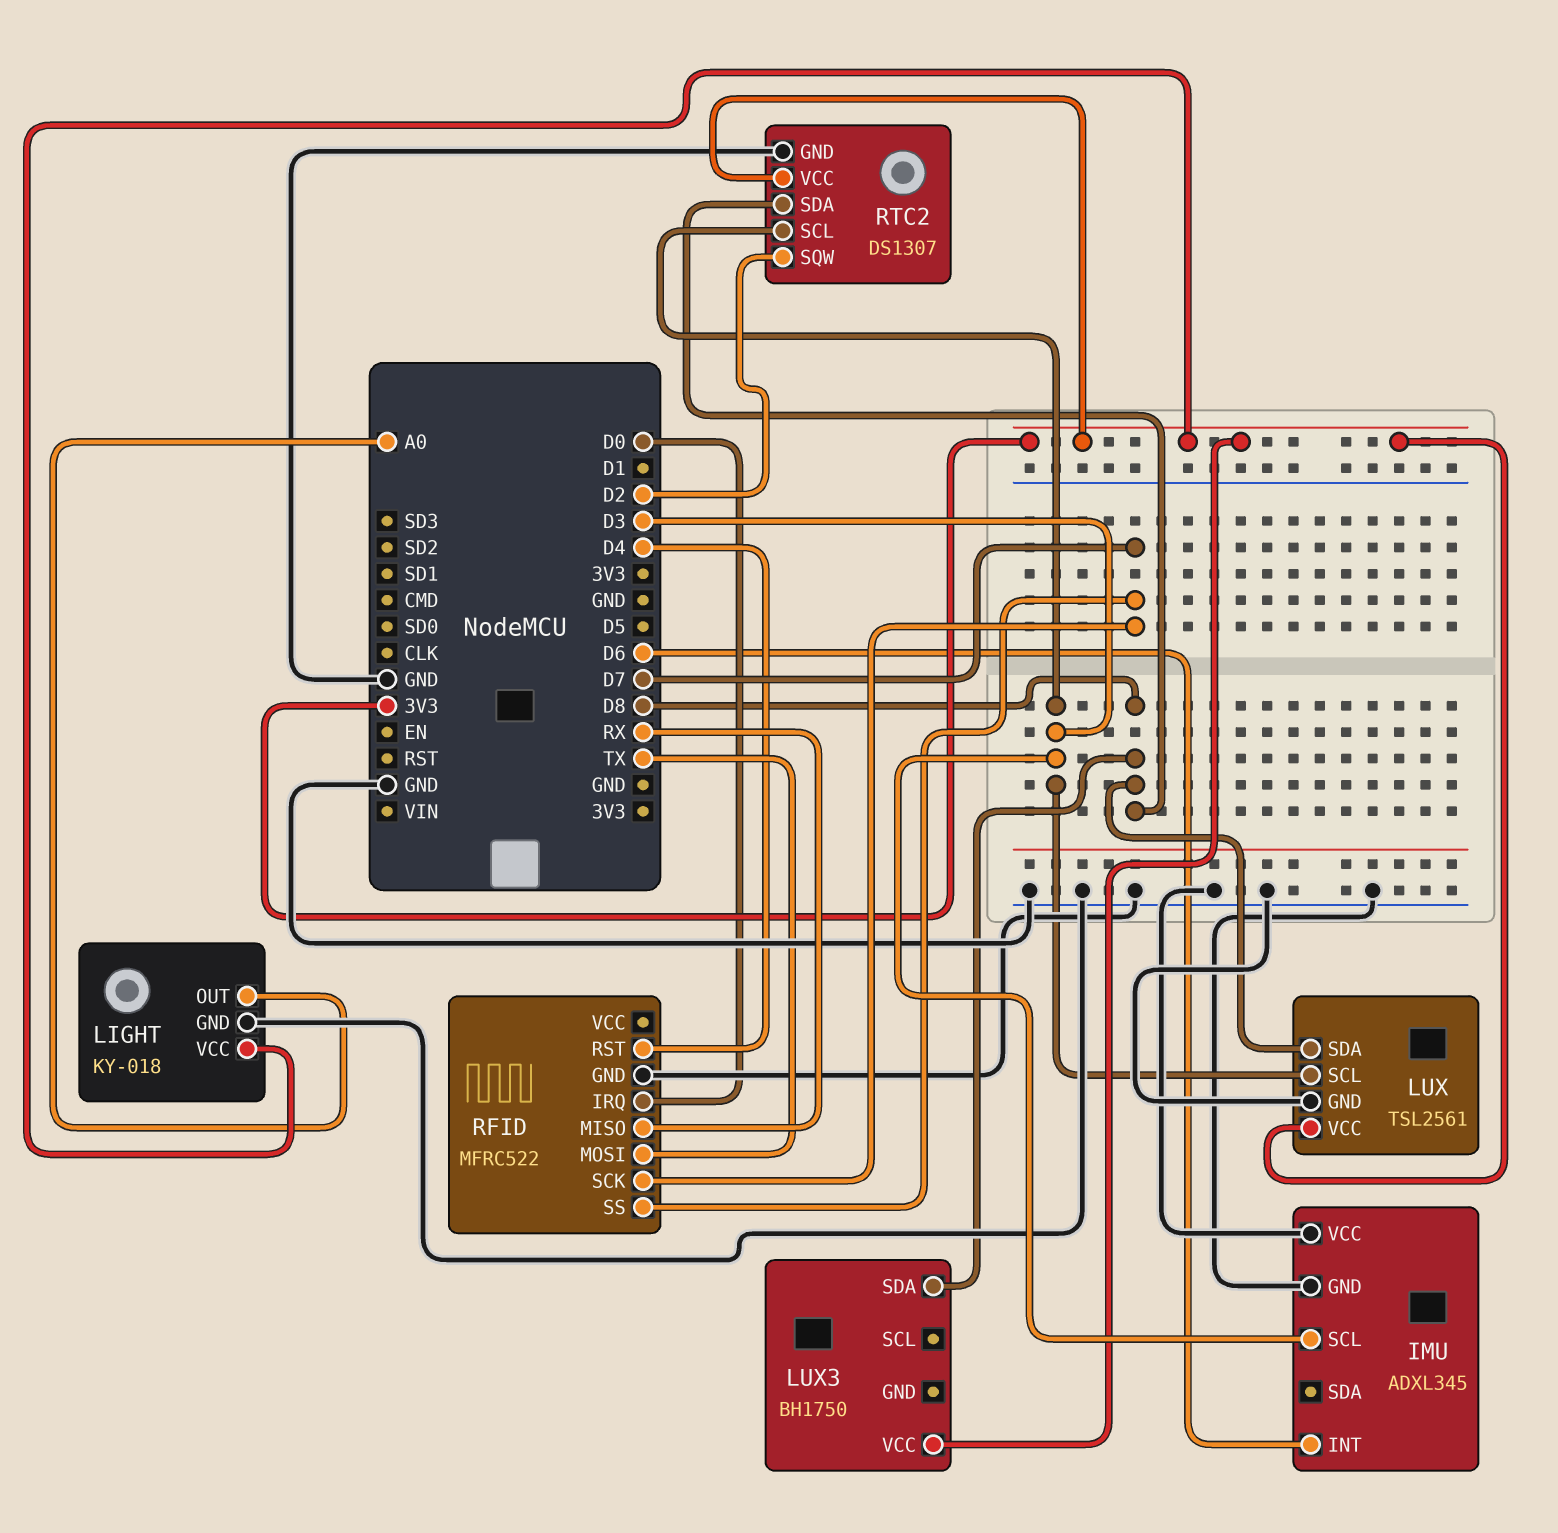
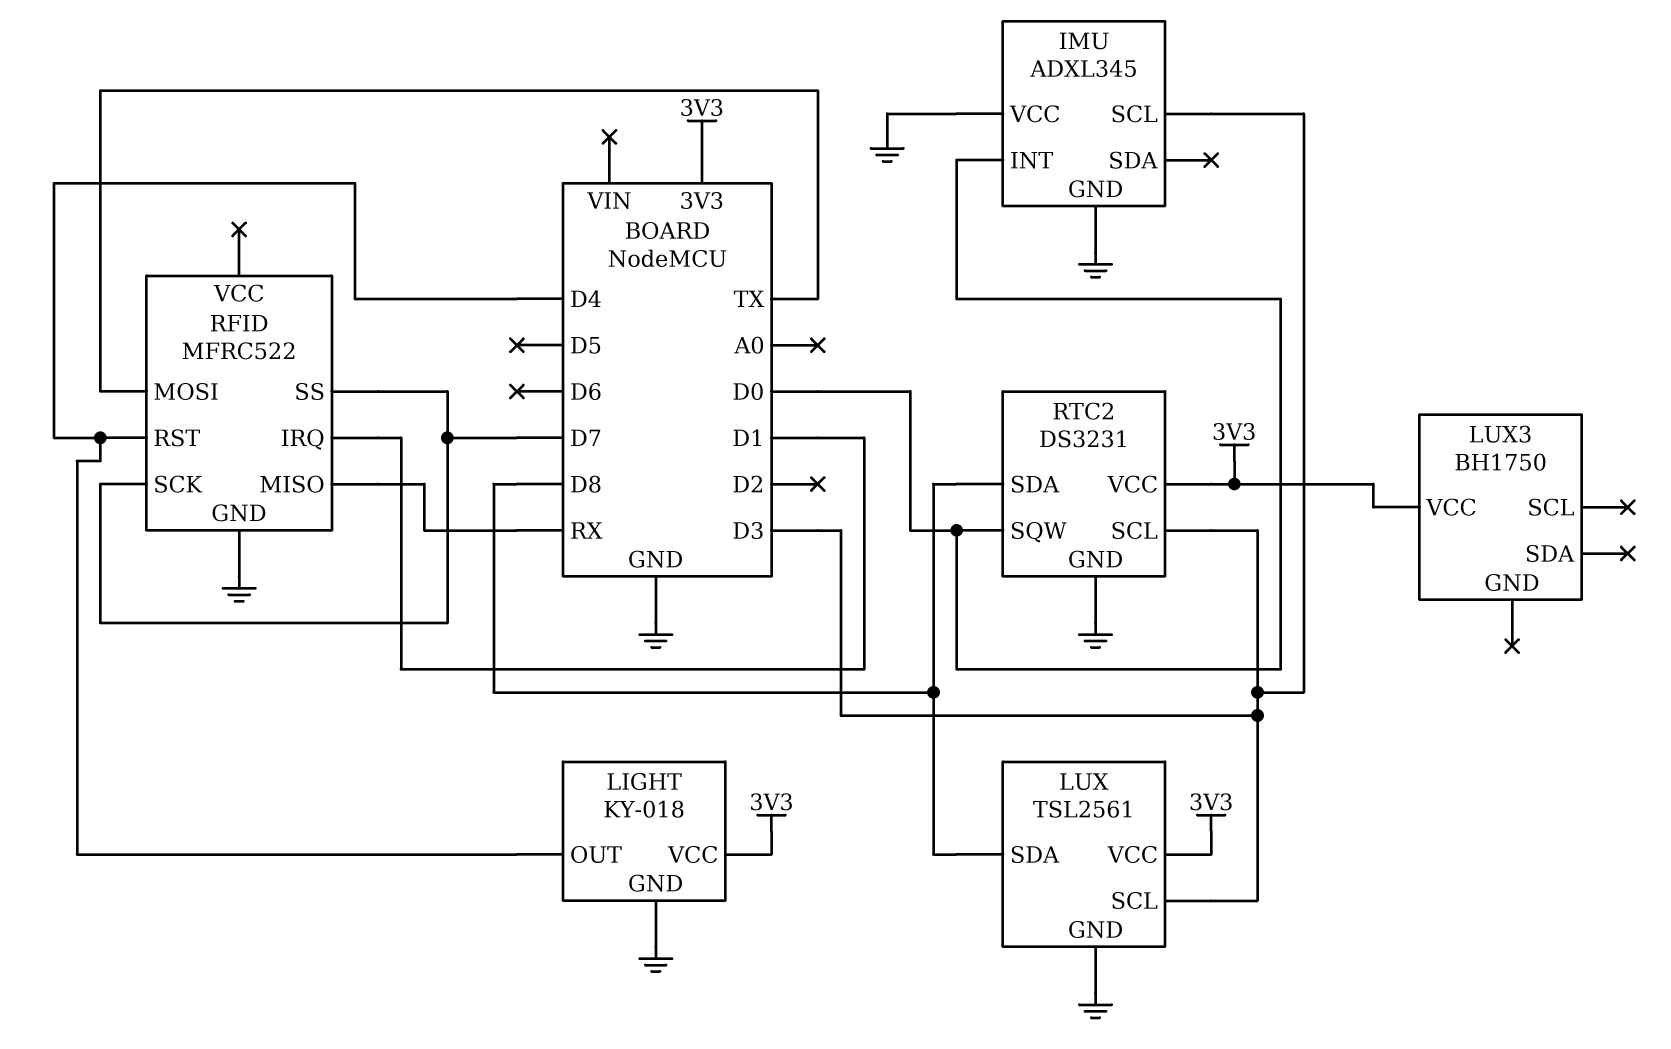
IMU pin INT: D6 -> D0
LIGHT pin OUT: A0 -> D4
LUX3 pin SDA: D8 -> none
RFID pin IRQ: D0 -> D1
RTC2: DS1307 -> DS3231
RTC2 pin SQW: D2 -> D0

